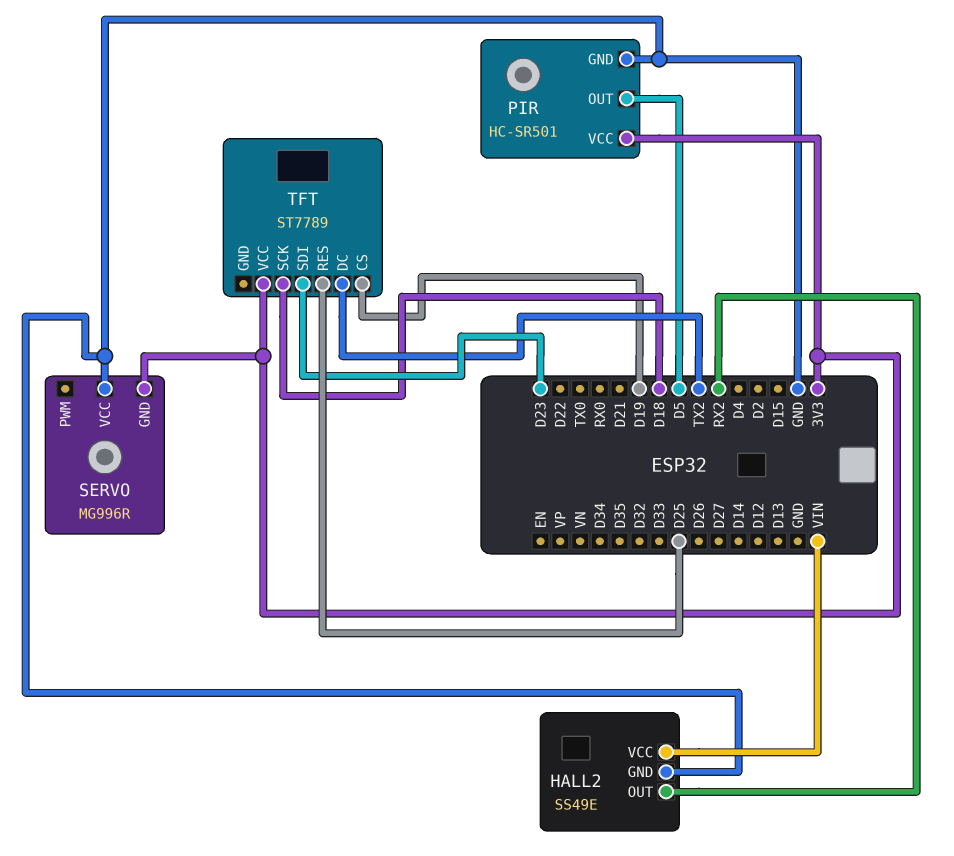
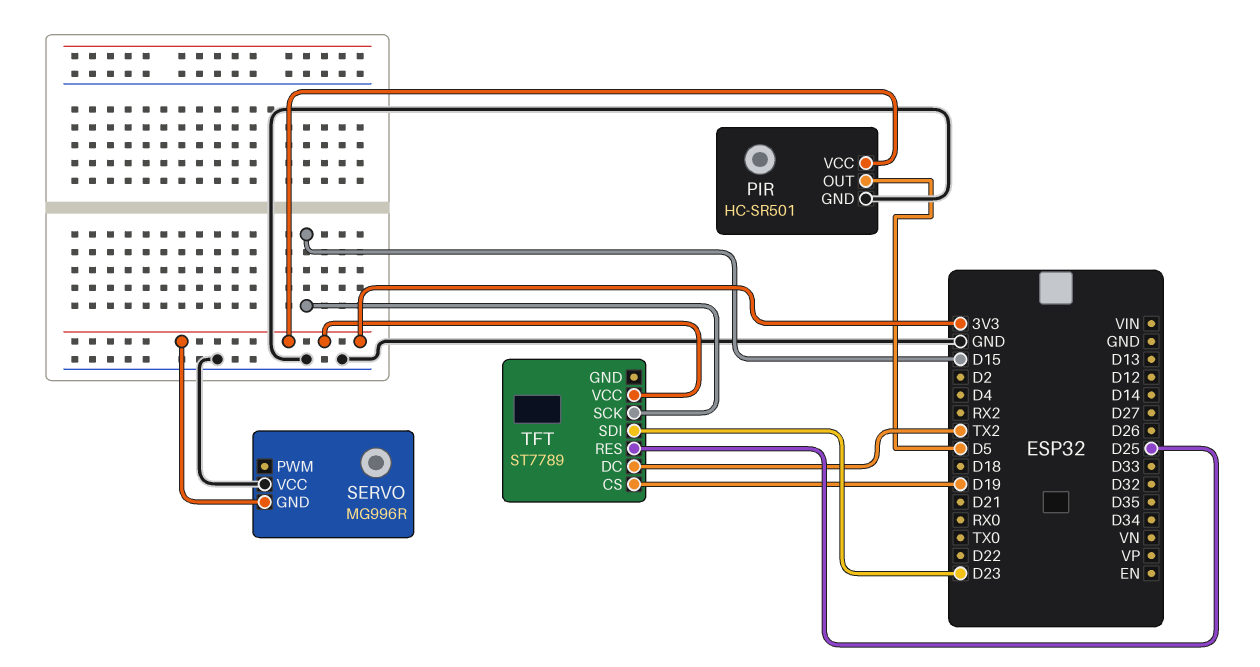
HALL2: SS49E -> none
HALL2 pin GND: GND -> none
HALL2 pin OUT: RX2 -> none
HALL2 pin VCC: VIN -> none
TFT pin SCK: D18 -> D15

